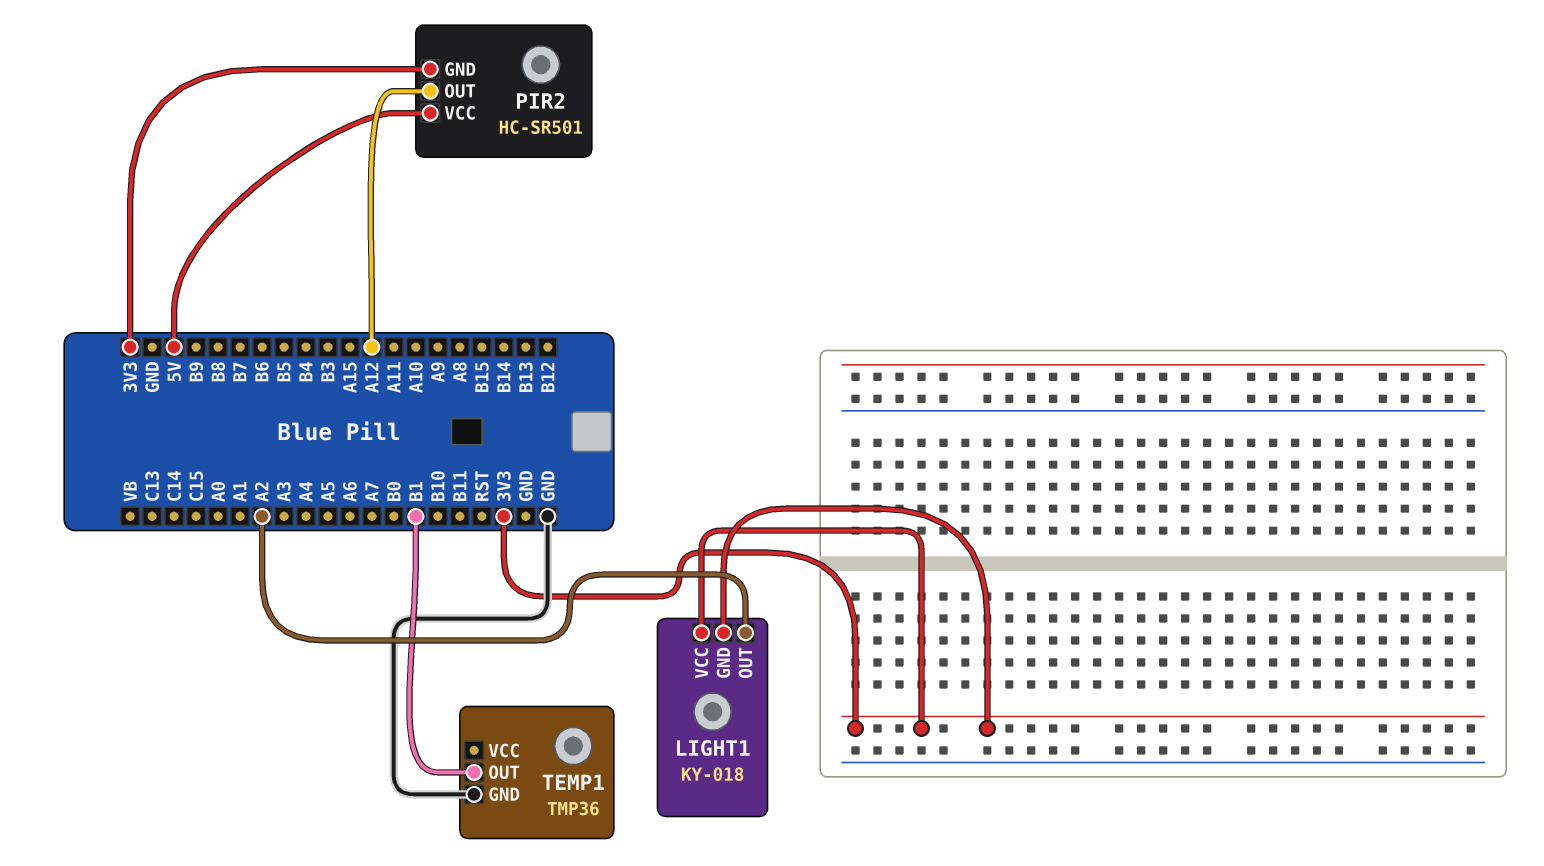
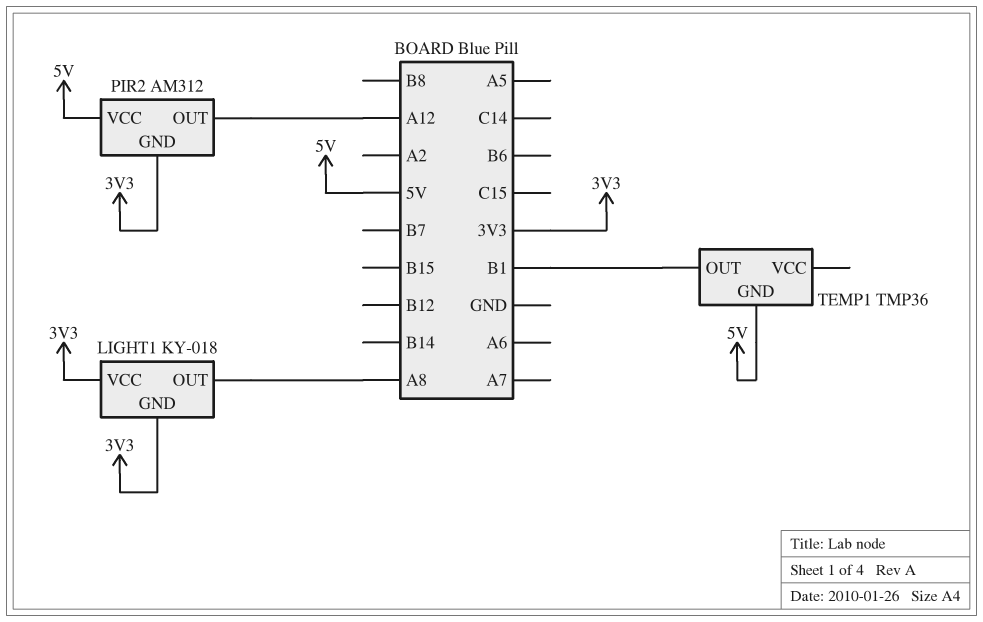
LIGHT1 pin OUT: A2 -> A8
PIR2: HC-SR501 -> AM312
TEMP1 pin GND: GND -> 5V

